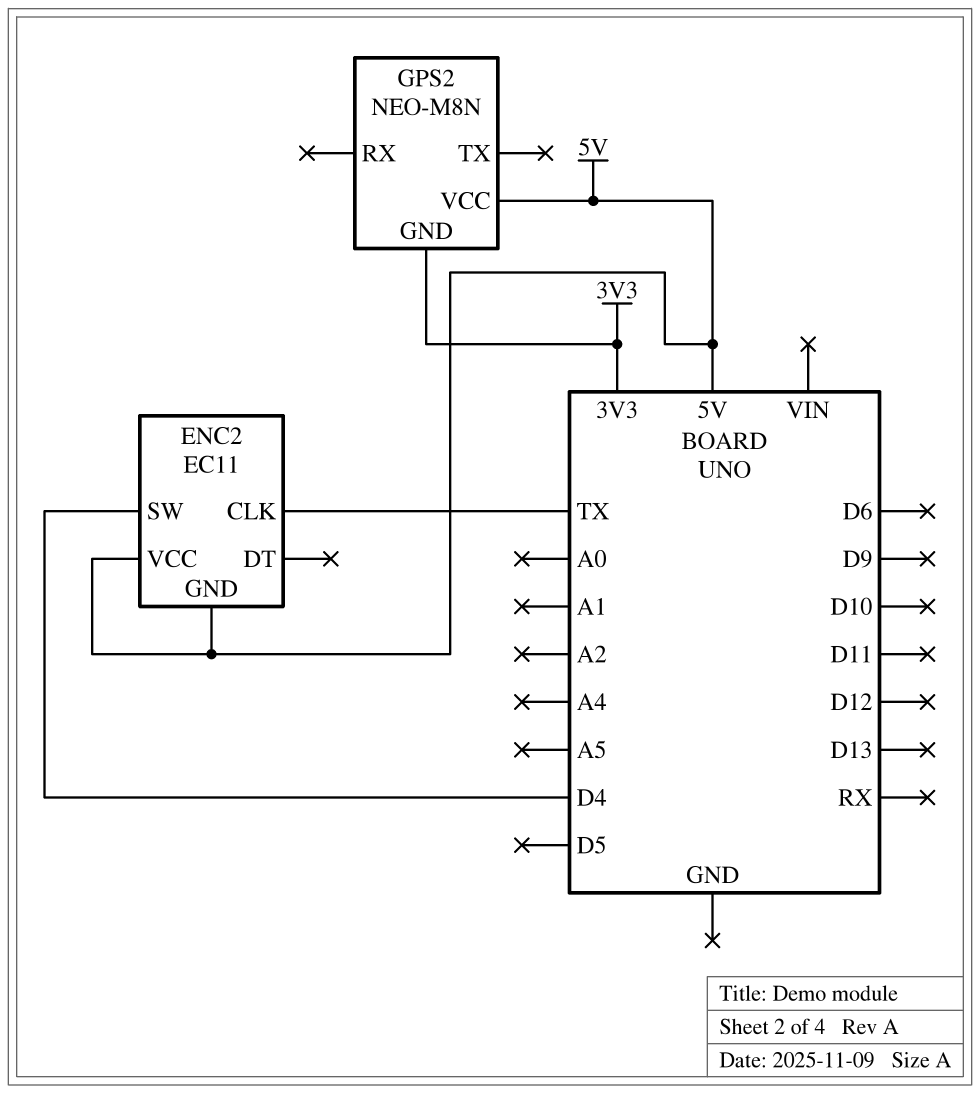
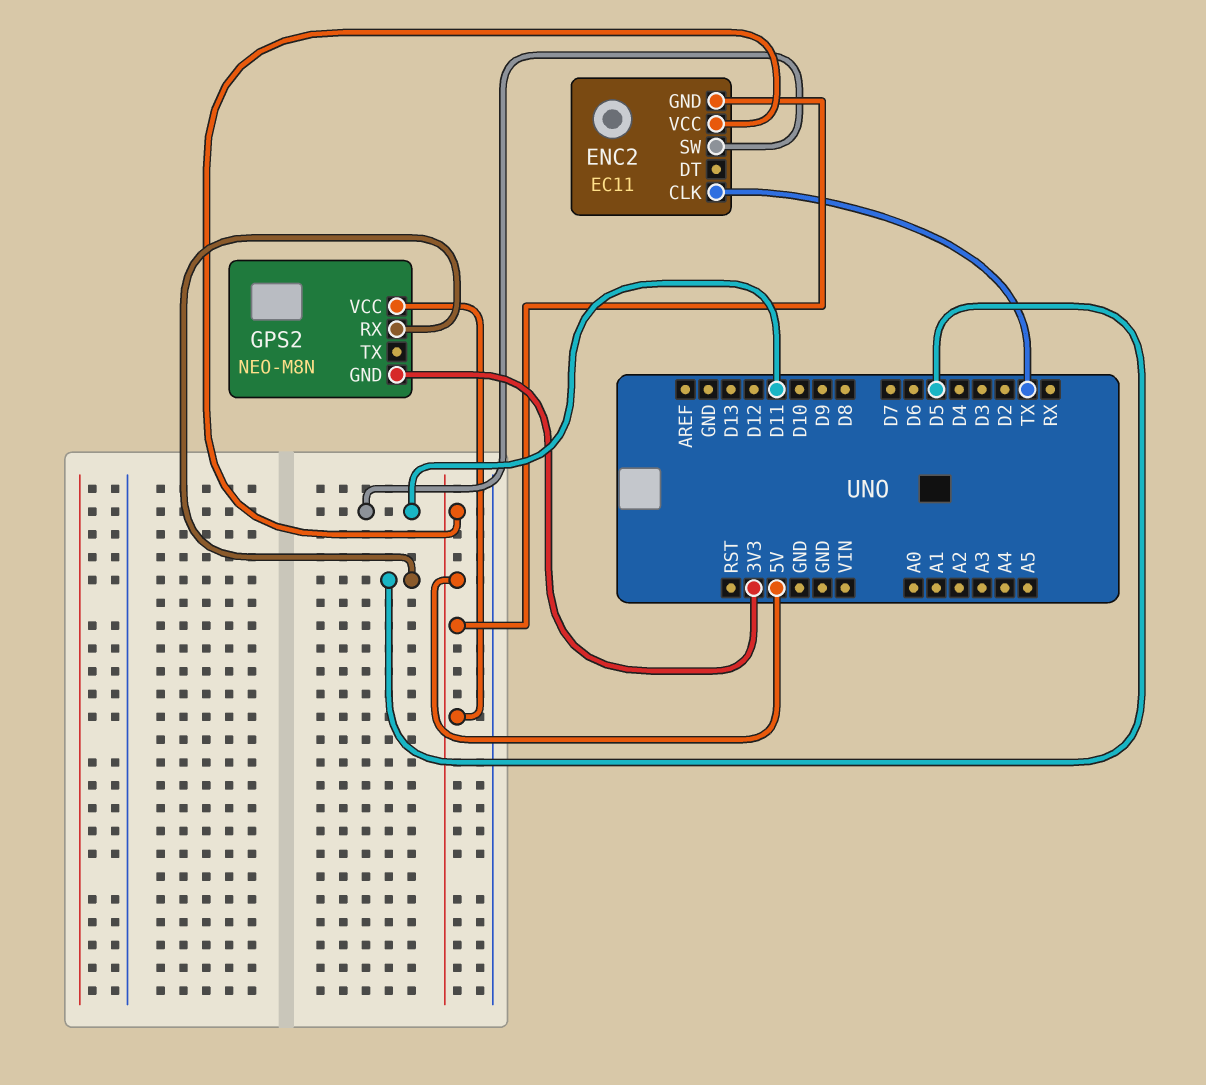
ENC2 pin SW: D4 -> D11
GPS2 pin RX: none -> D5

